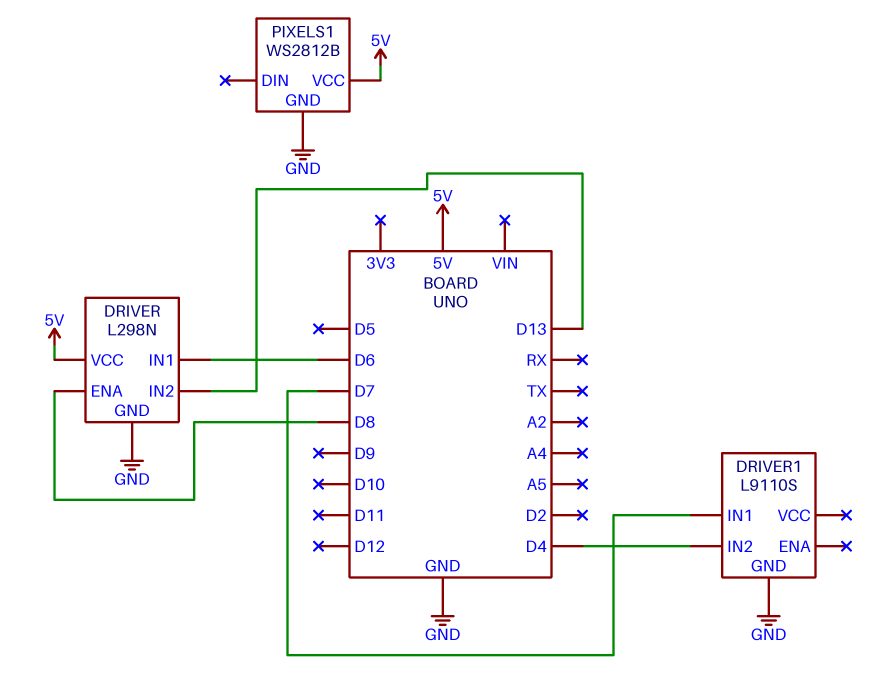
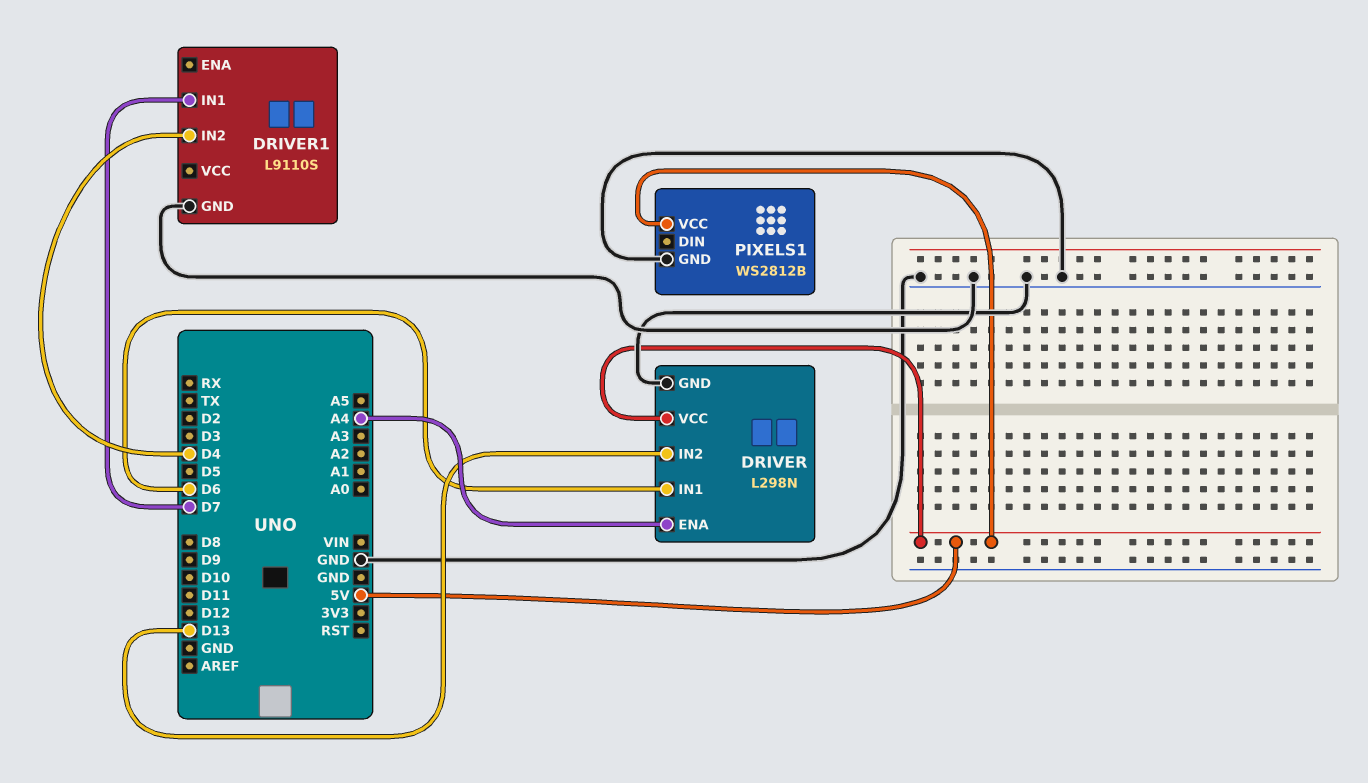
DRIVER pin ENA: D8 -> A4

